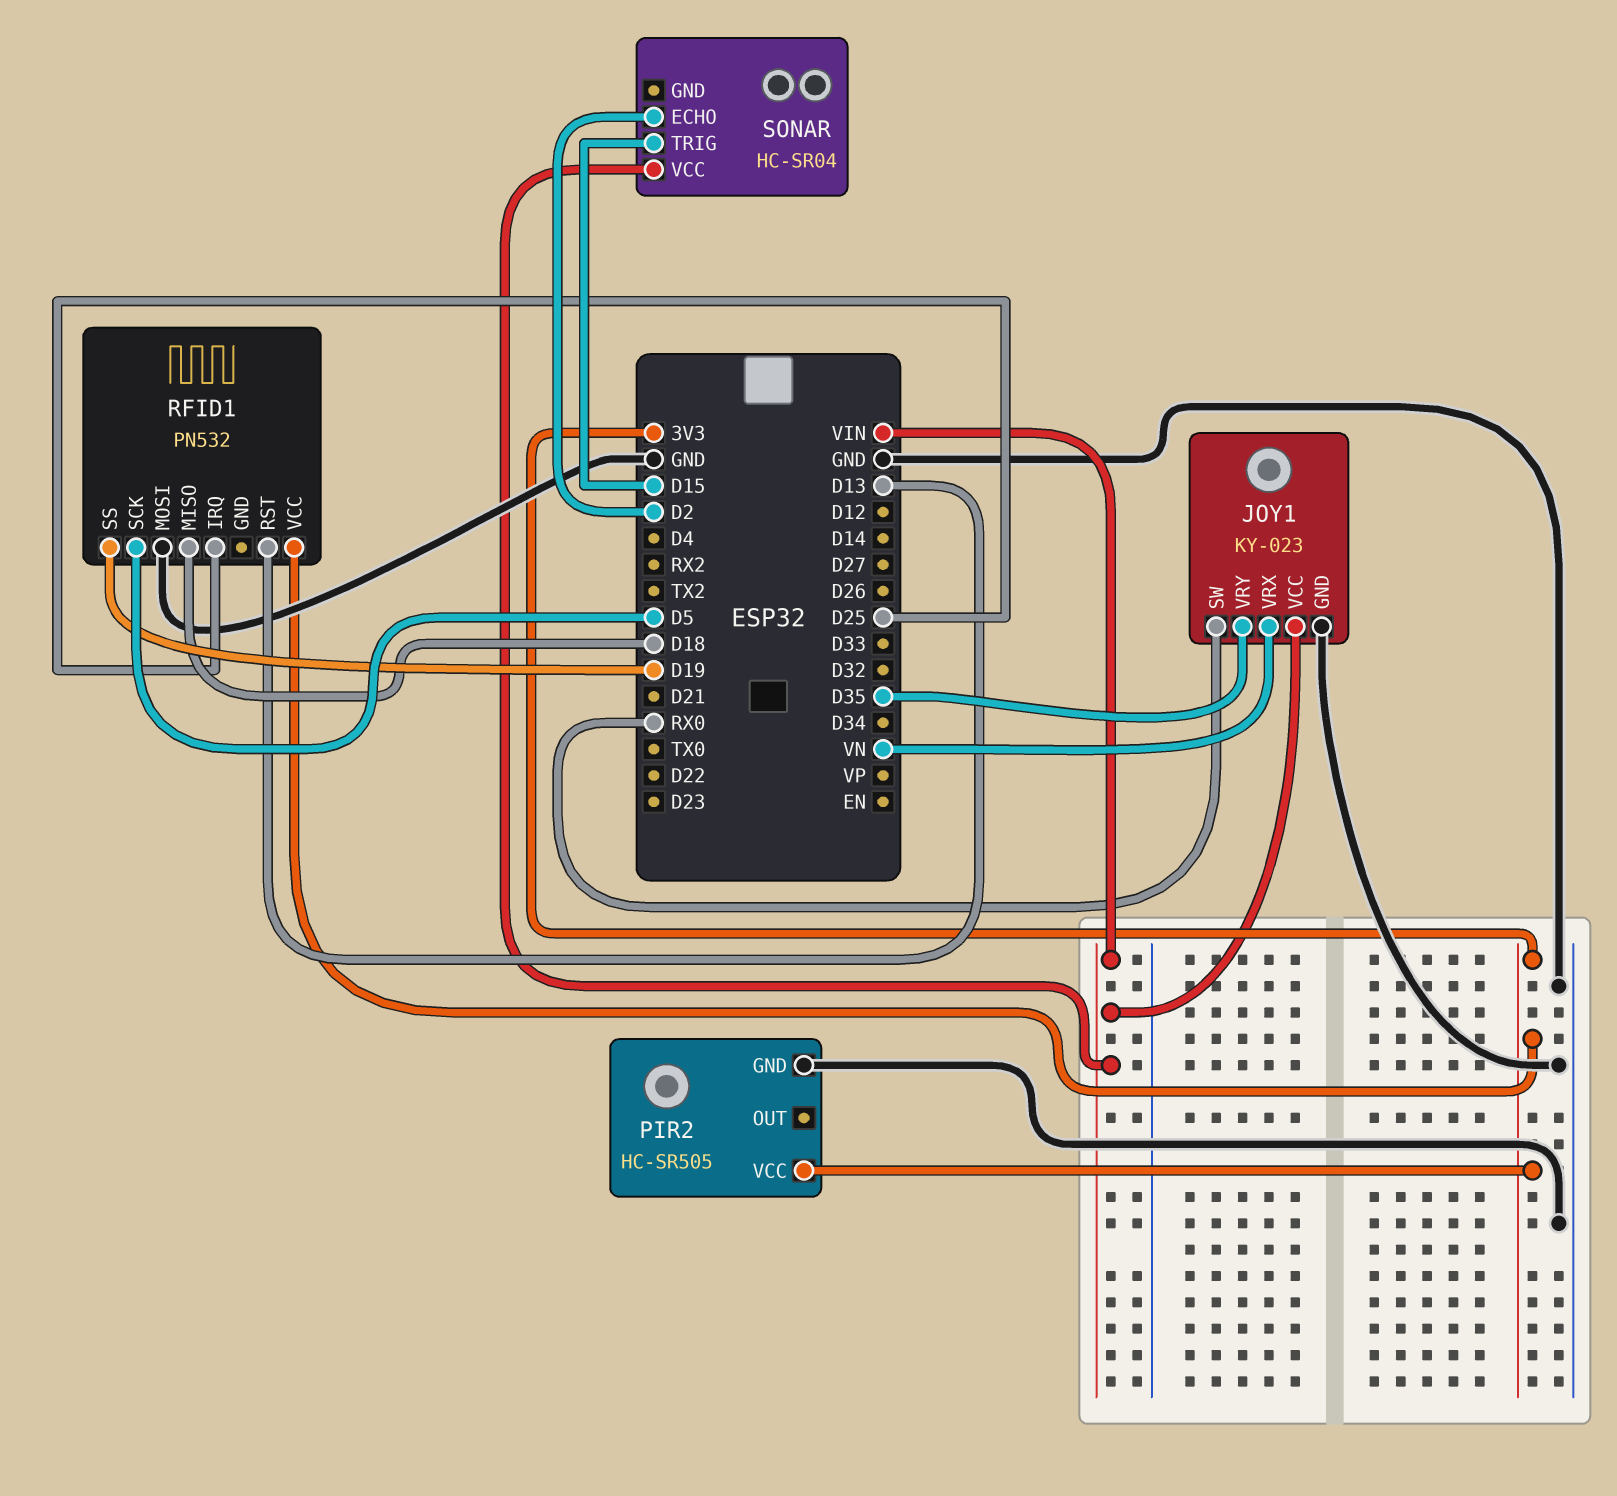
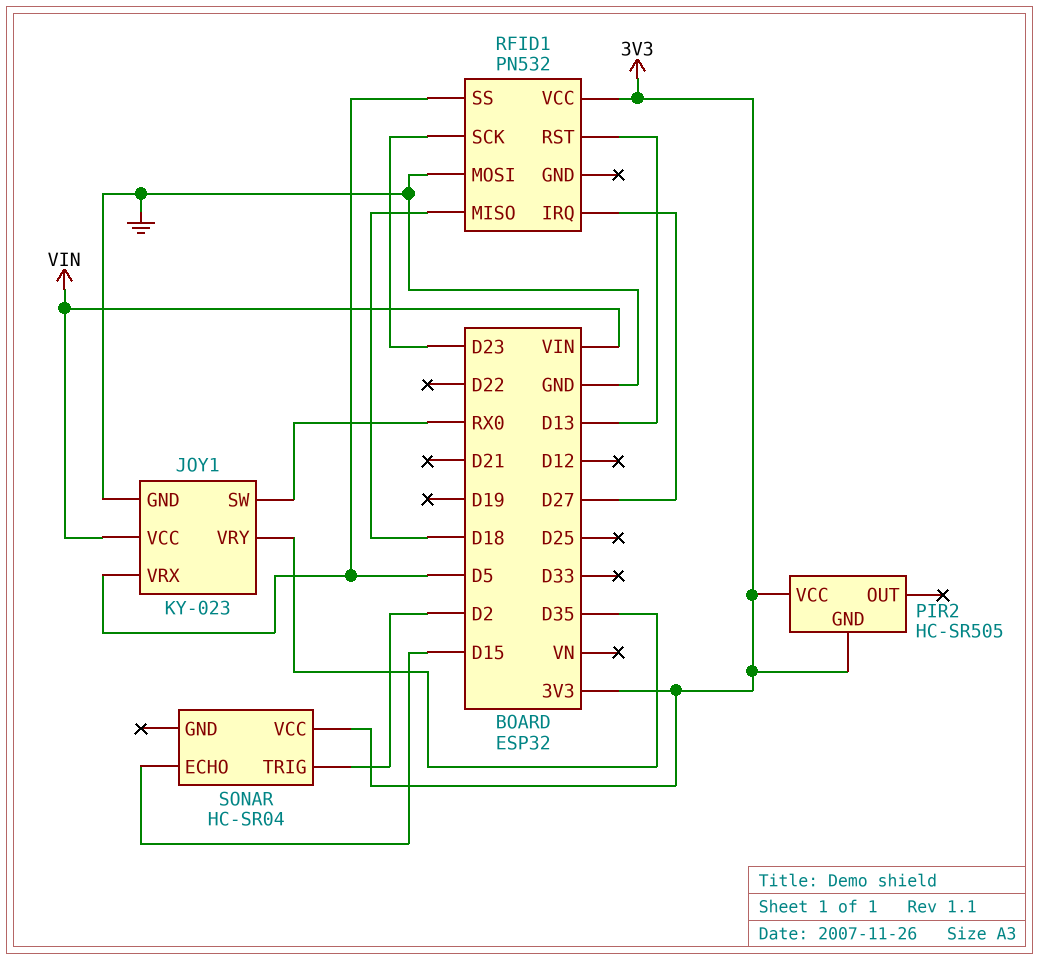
JOY1 pin VRX: VN -> D5
PIR2 pin GND: GND -> 3V3
RFID1 pin IRQ: D25 -> D27
RFID1 pin SCK: D5 -> D23
RFID1 pin SS: D19 -> D5
SONAR pin ECHO: D2 -> D15
SONAR pin TRIG: D15 -> D2
SONAR pin VCC: VIN -> 3V3

